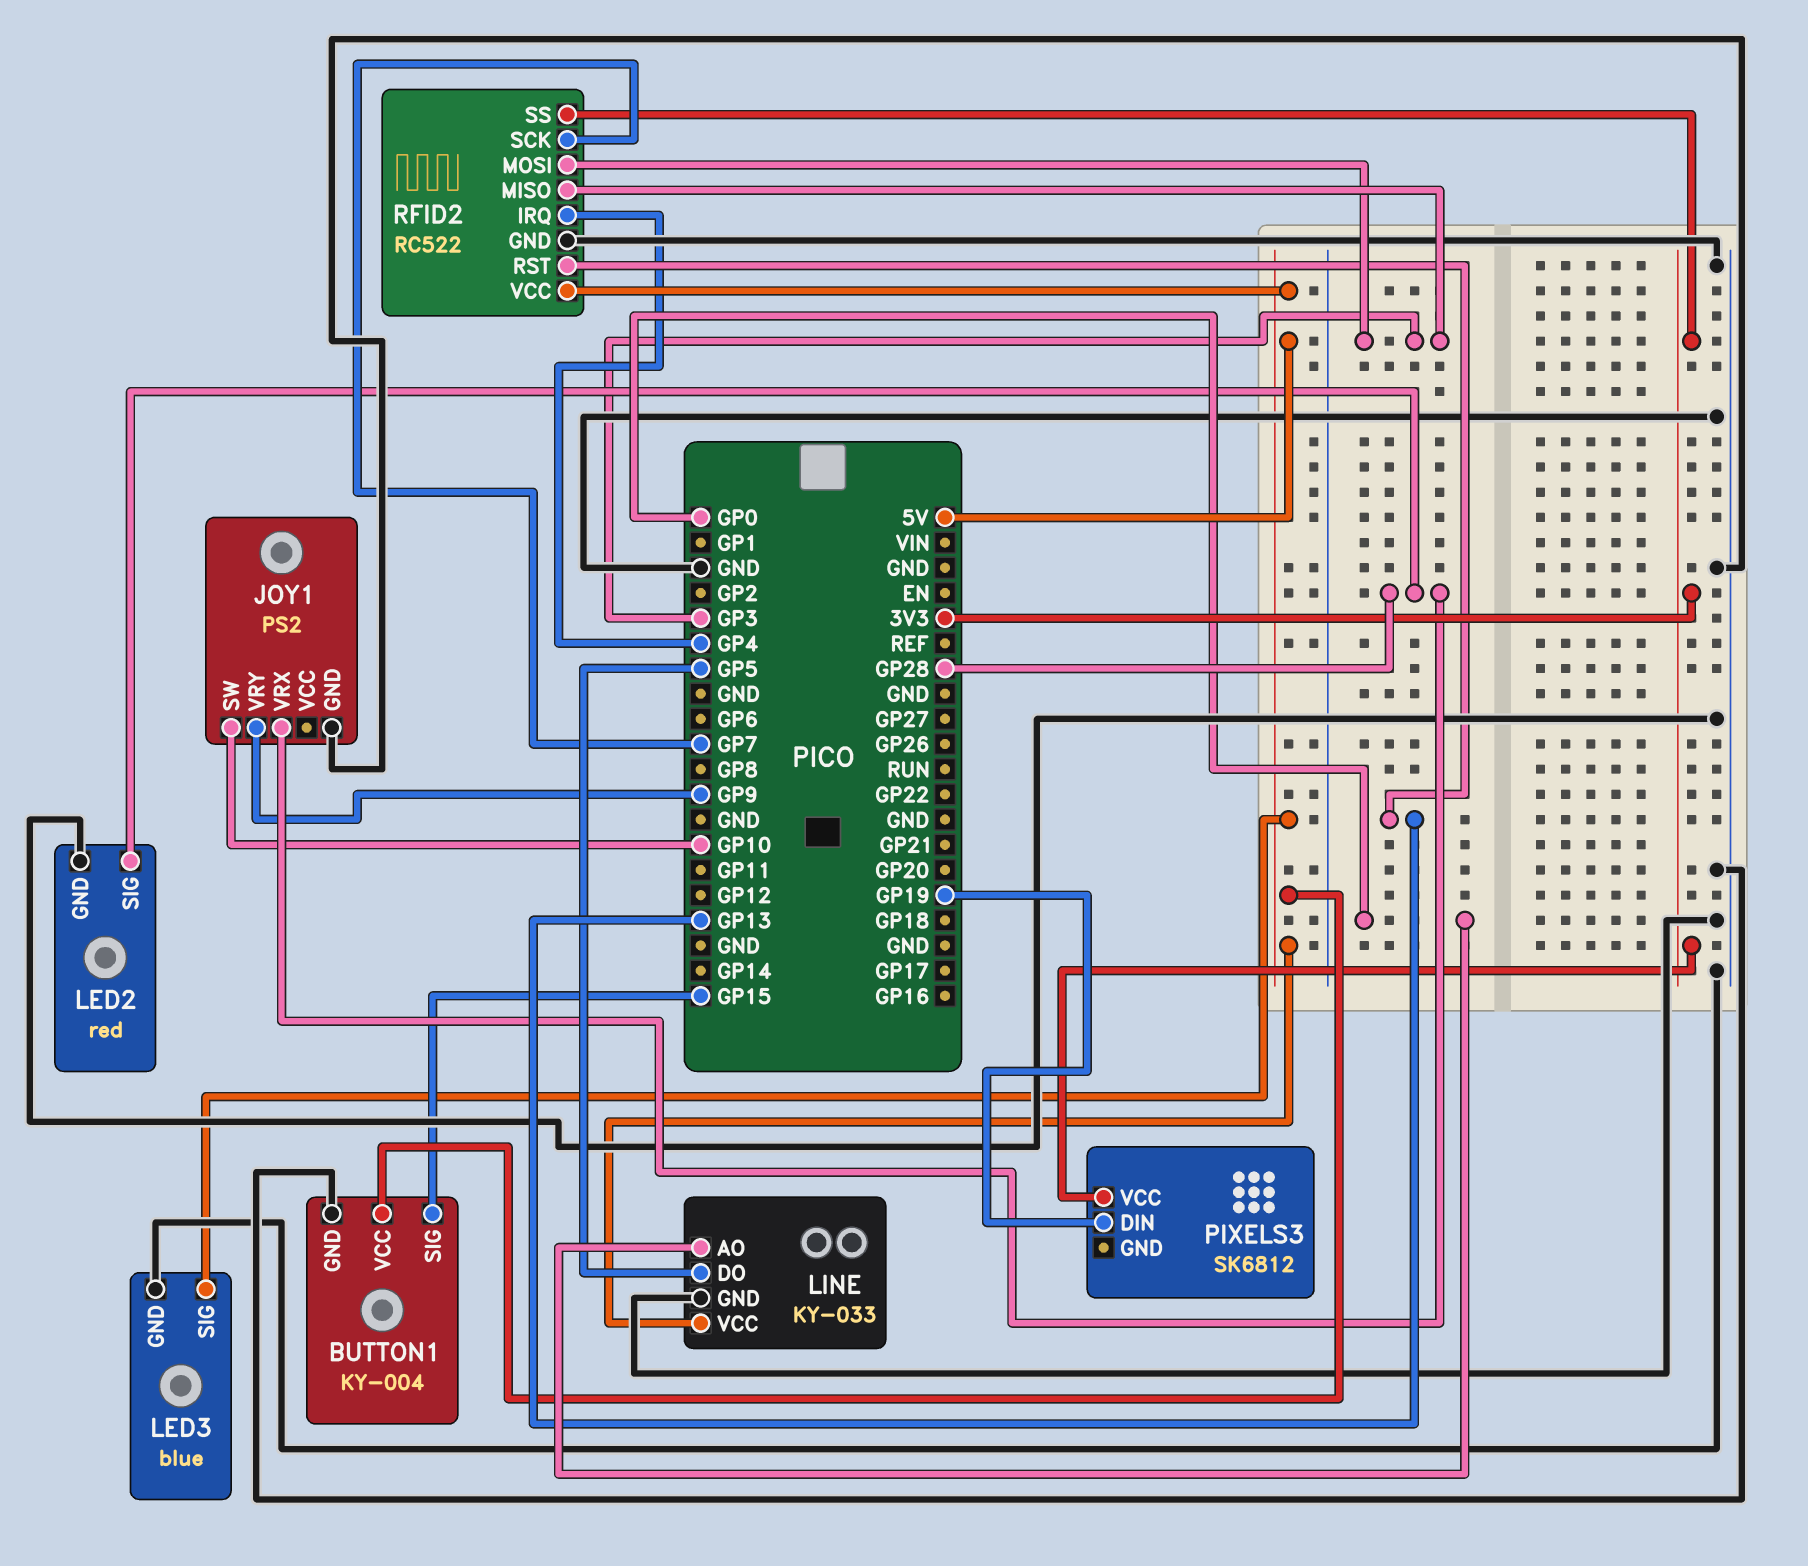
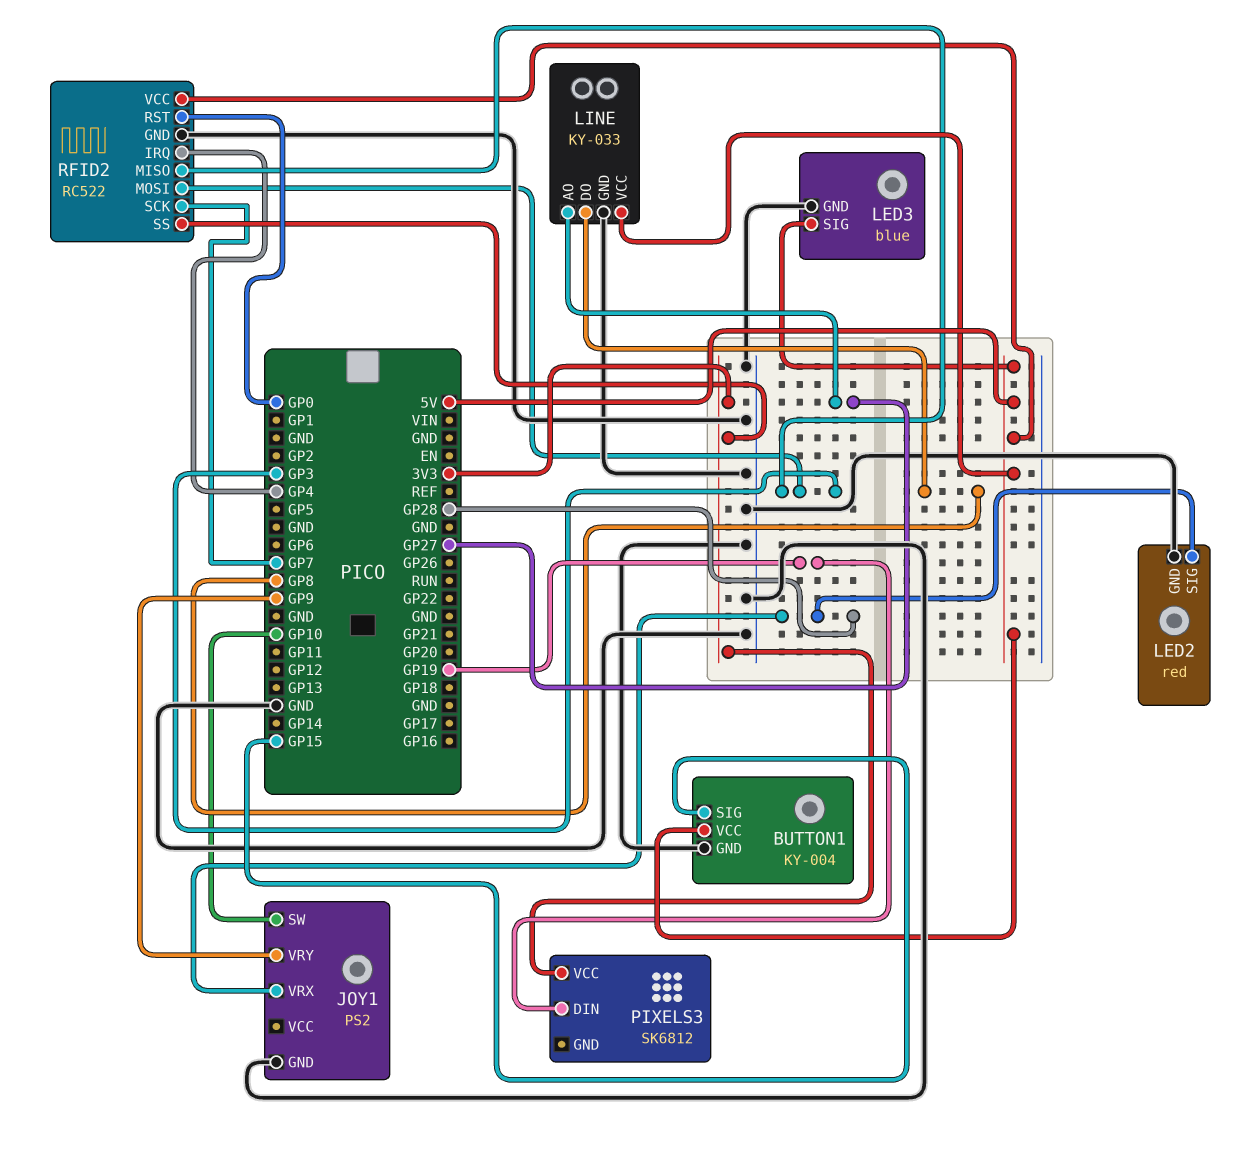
LINE pin AO: GP0 -> GP27
LINE pin DO: GP5 -> GP8
RFID2 pin RST: GP13 -> GP0

